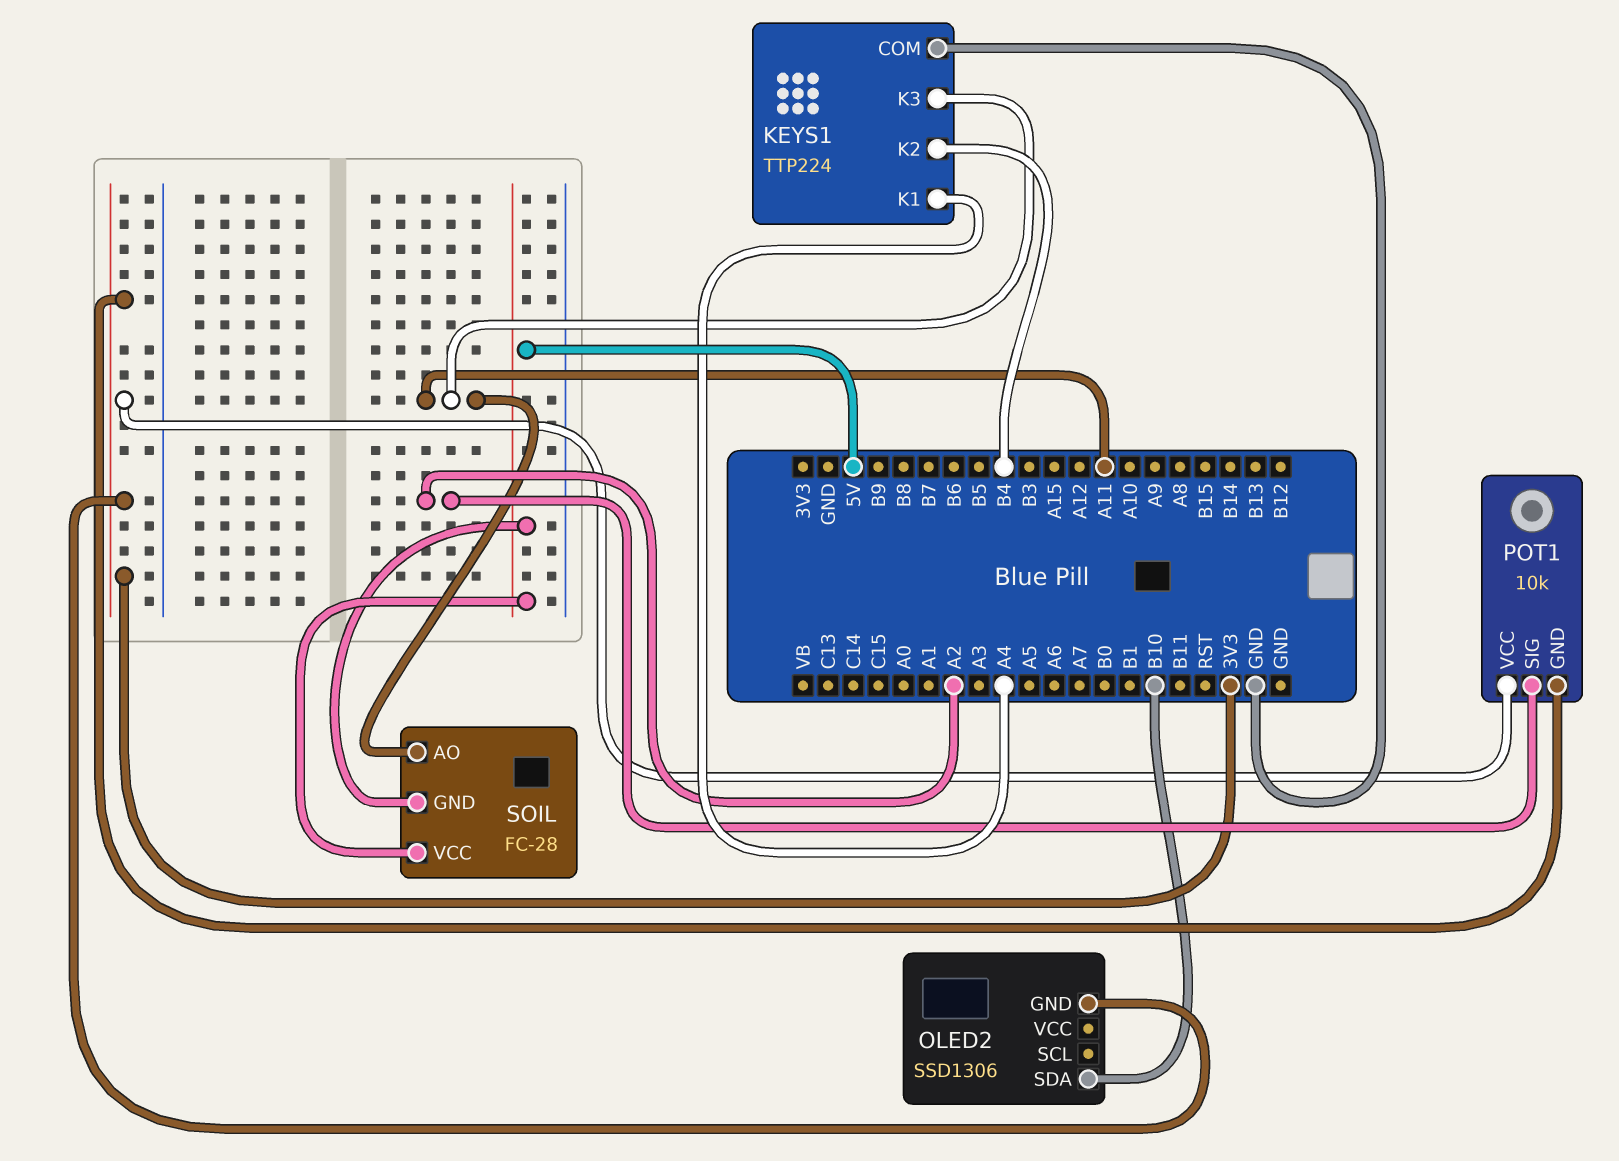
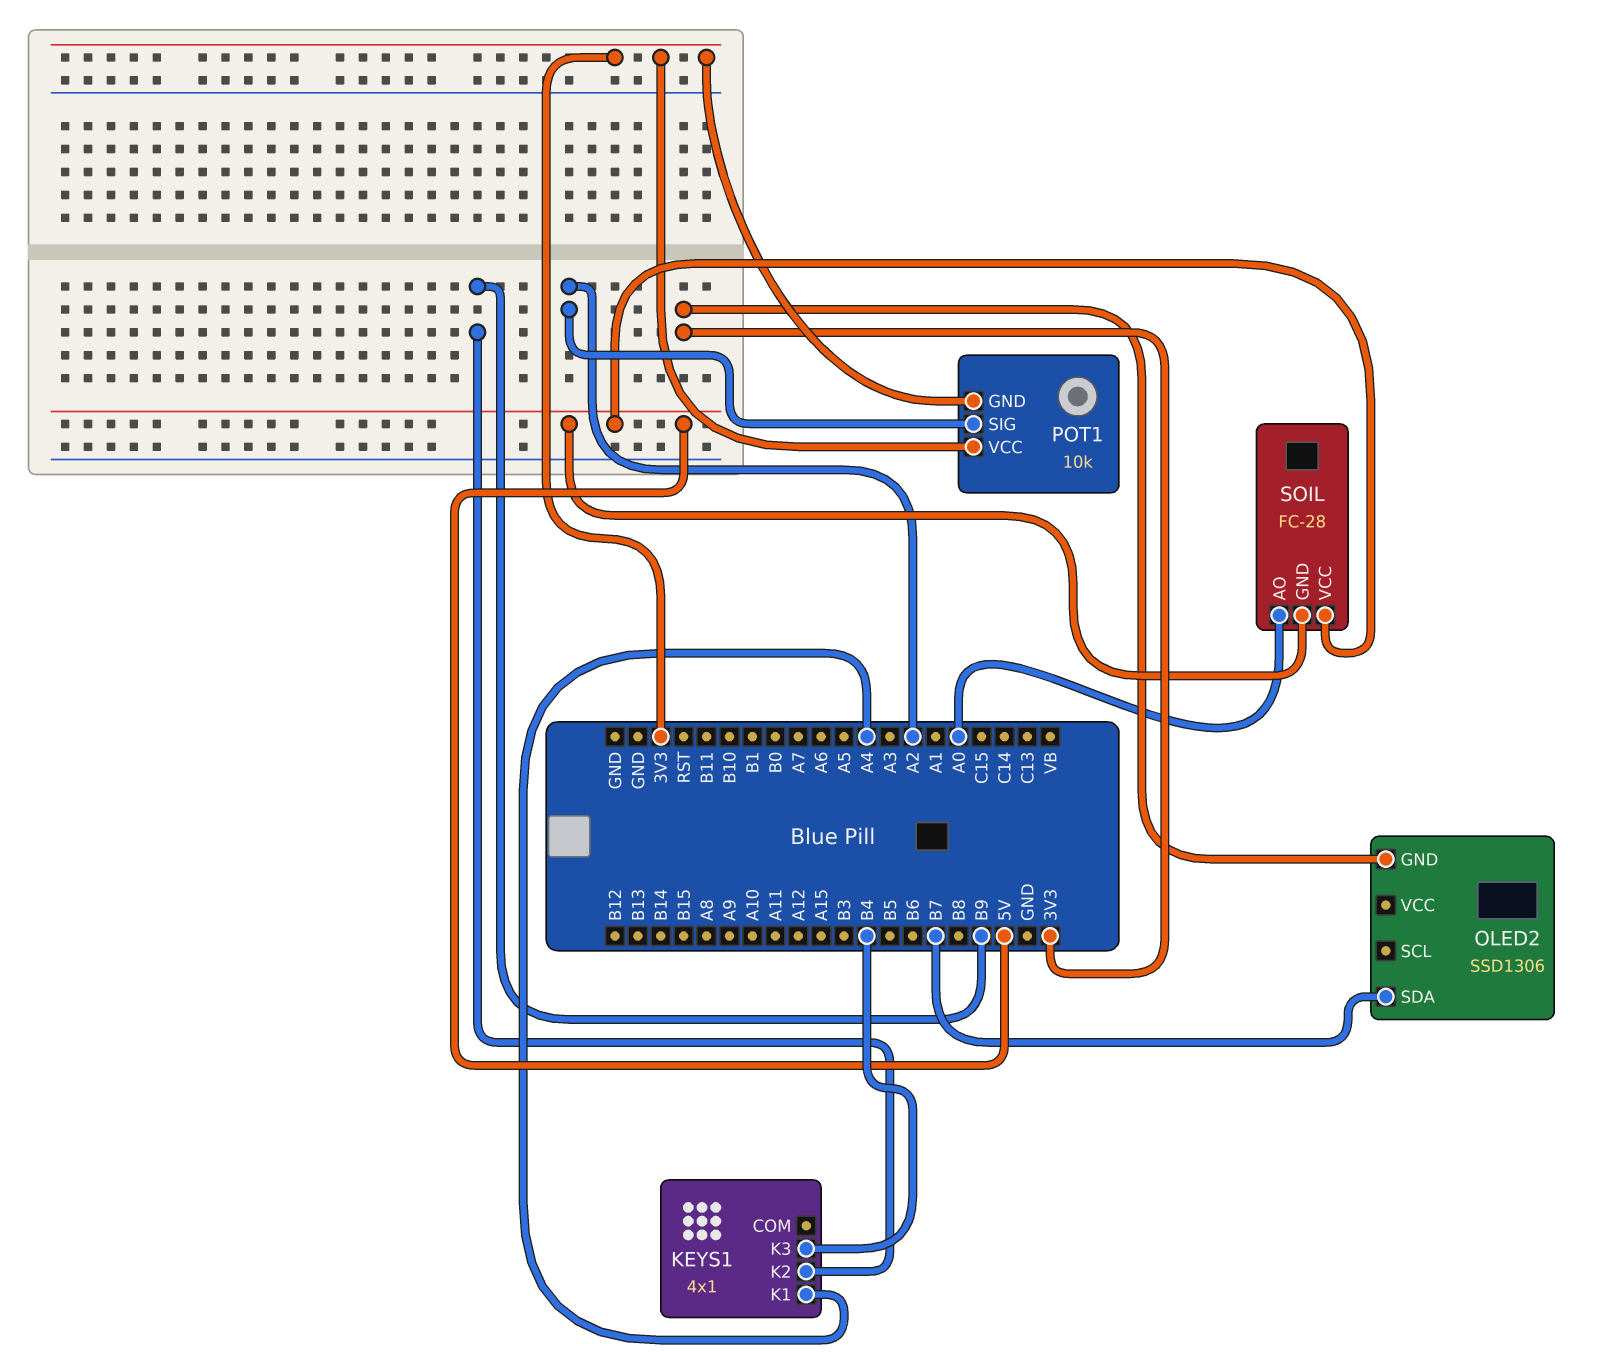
KEYS1: TTP224 -> 4x1
KEYS1 pin COM: GND -> none
KEYS1 pin K2: B4 -> B9
KEYS1 pin K3: A11 -> B4
OLED2 pin SDA: B10 -> B7
SOIL pin AO: A11 -> A0

